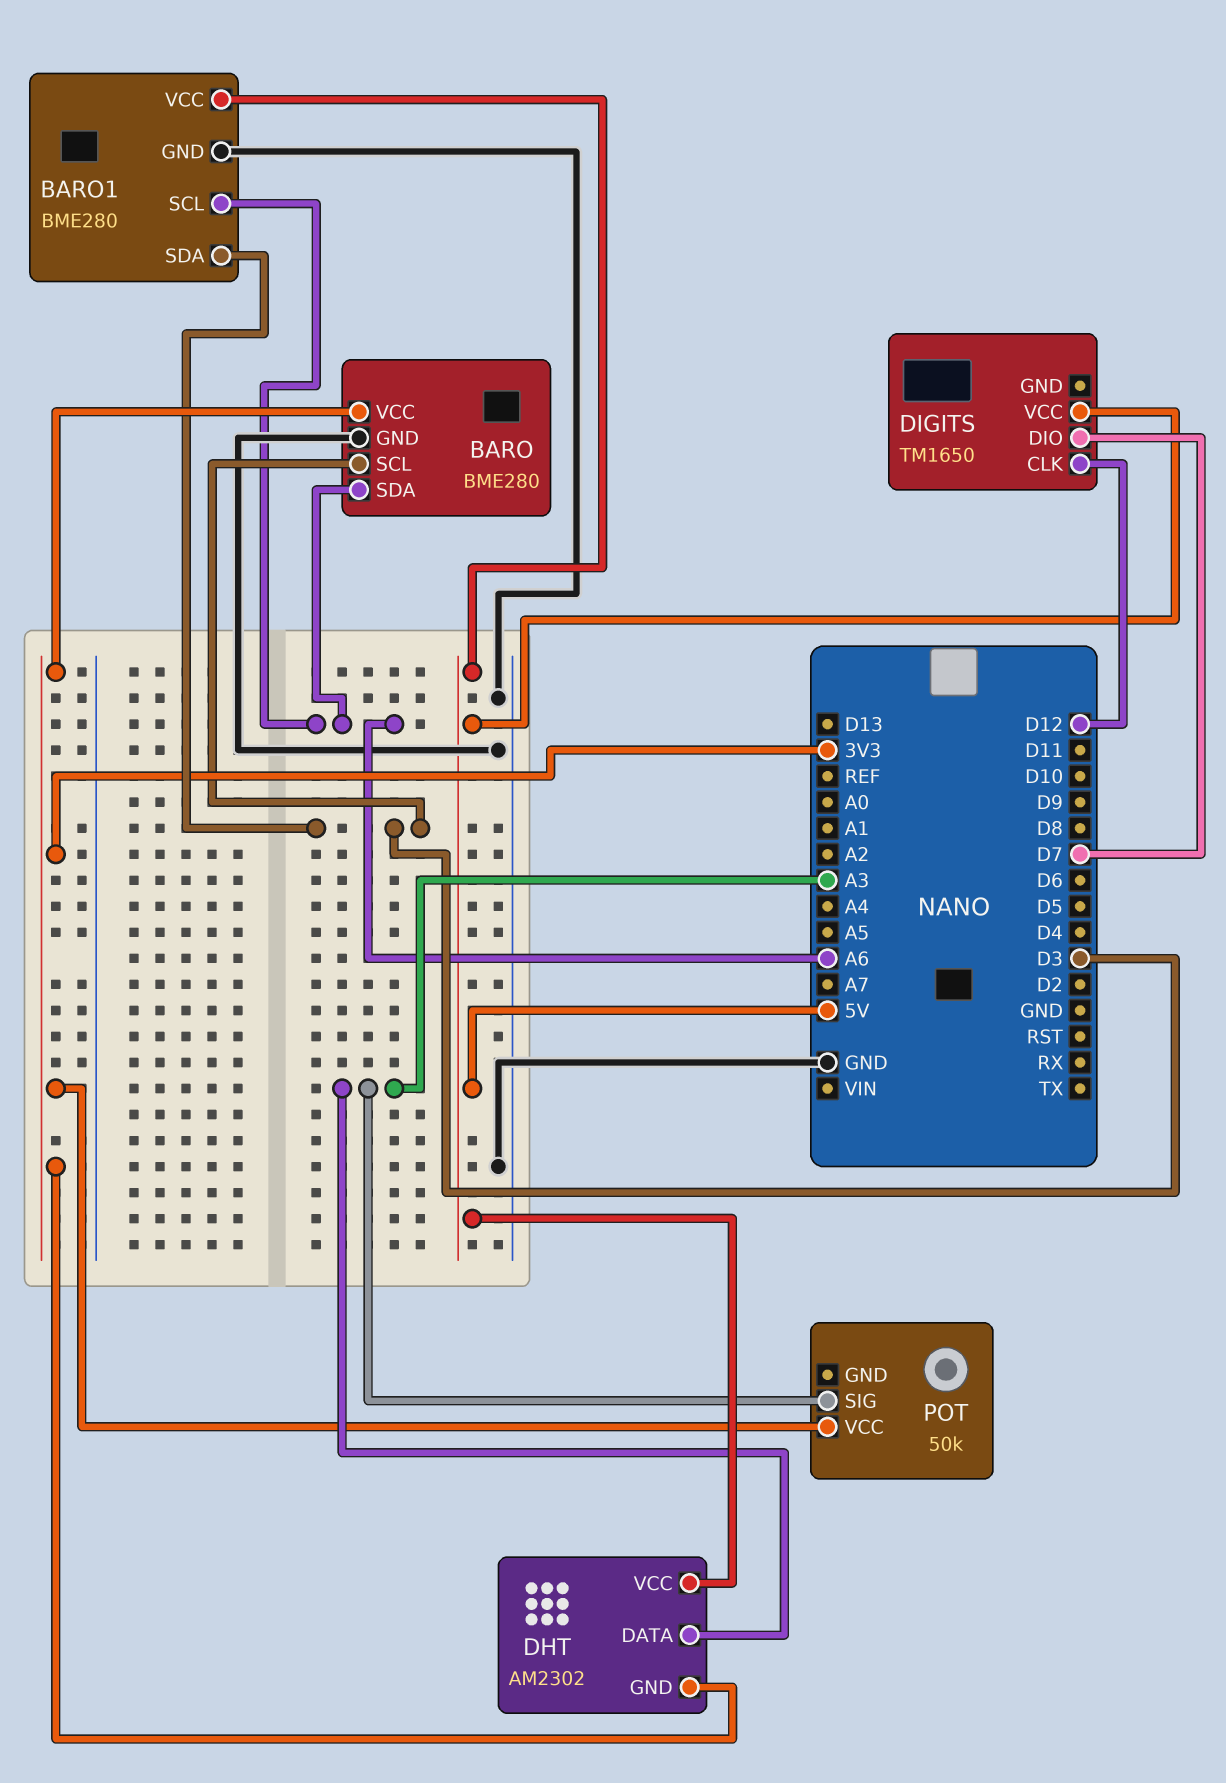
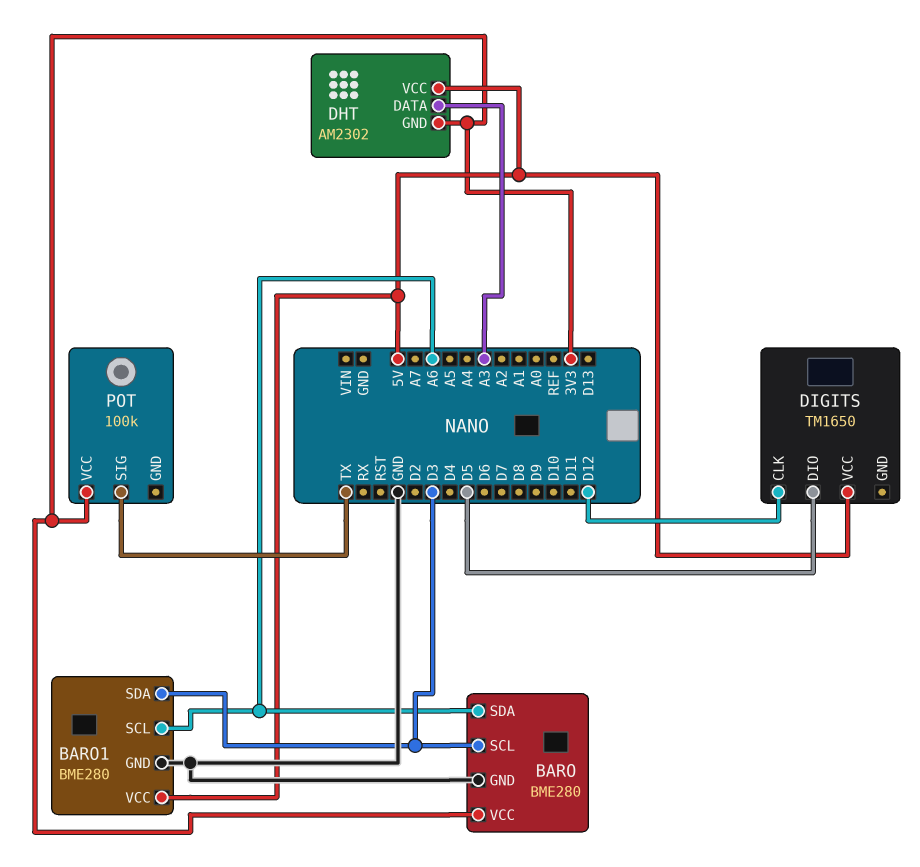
DIGITS pin DIO: D7 -> D5
POT: 50k -> 100k
POT pin SIG: A3 -> TX

